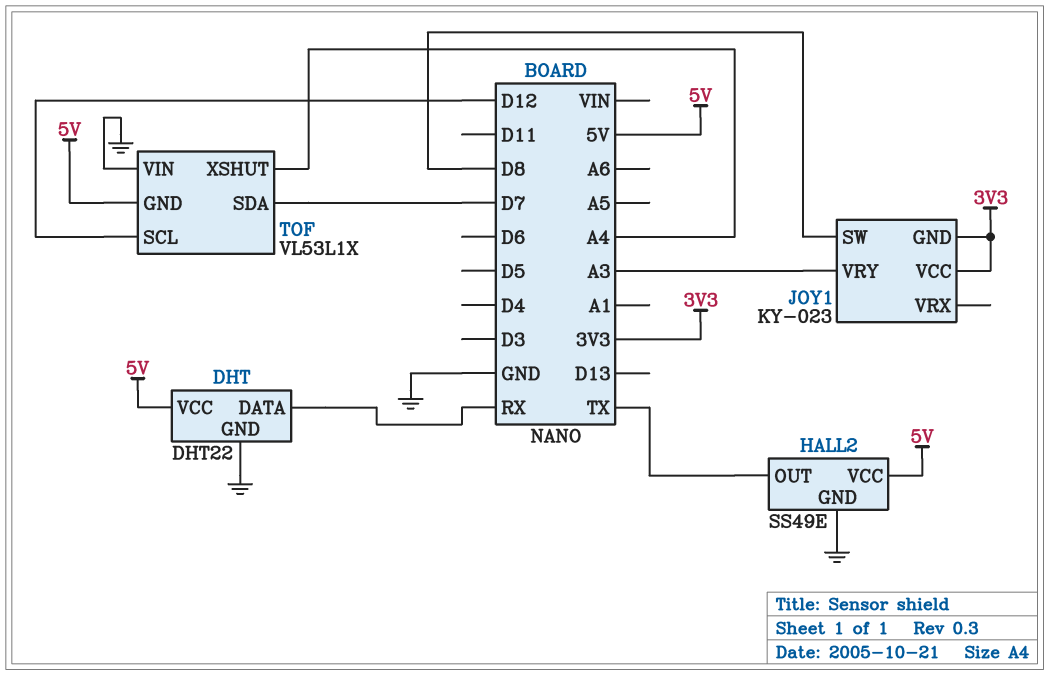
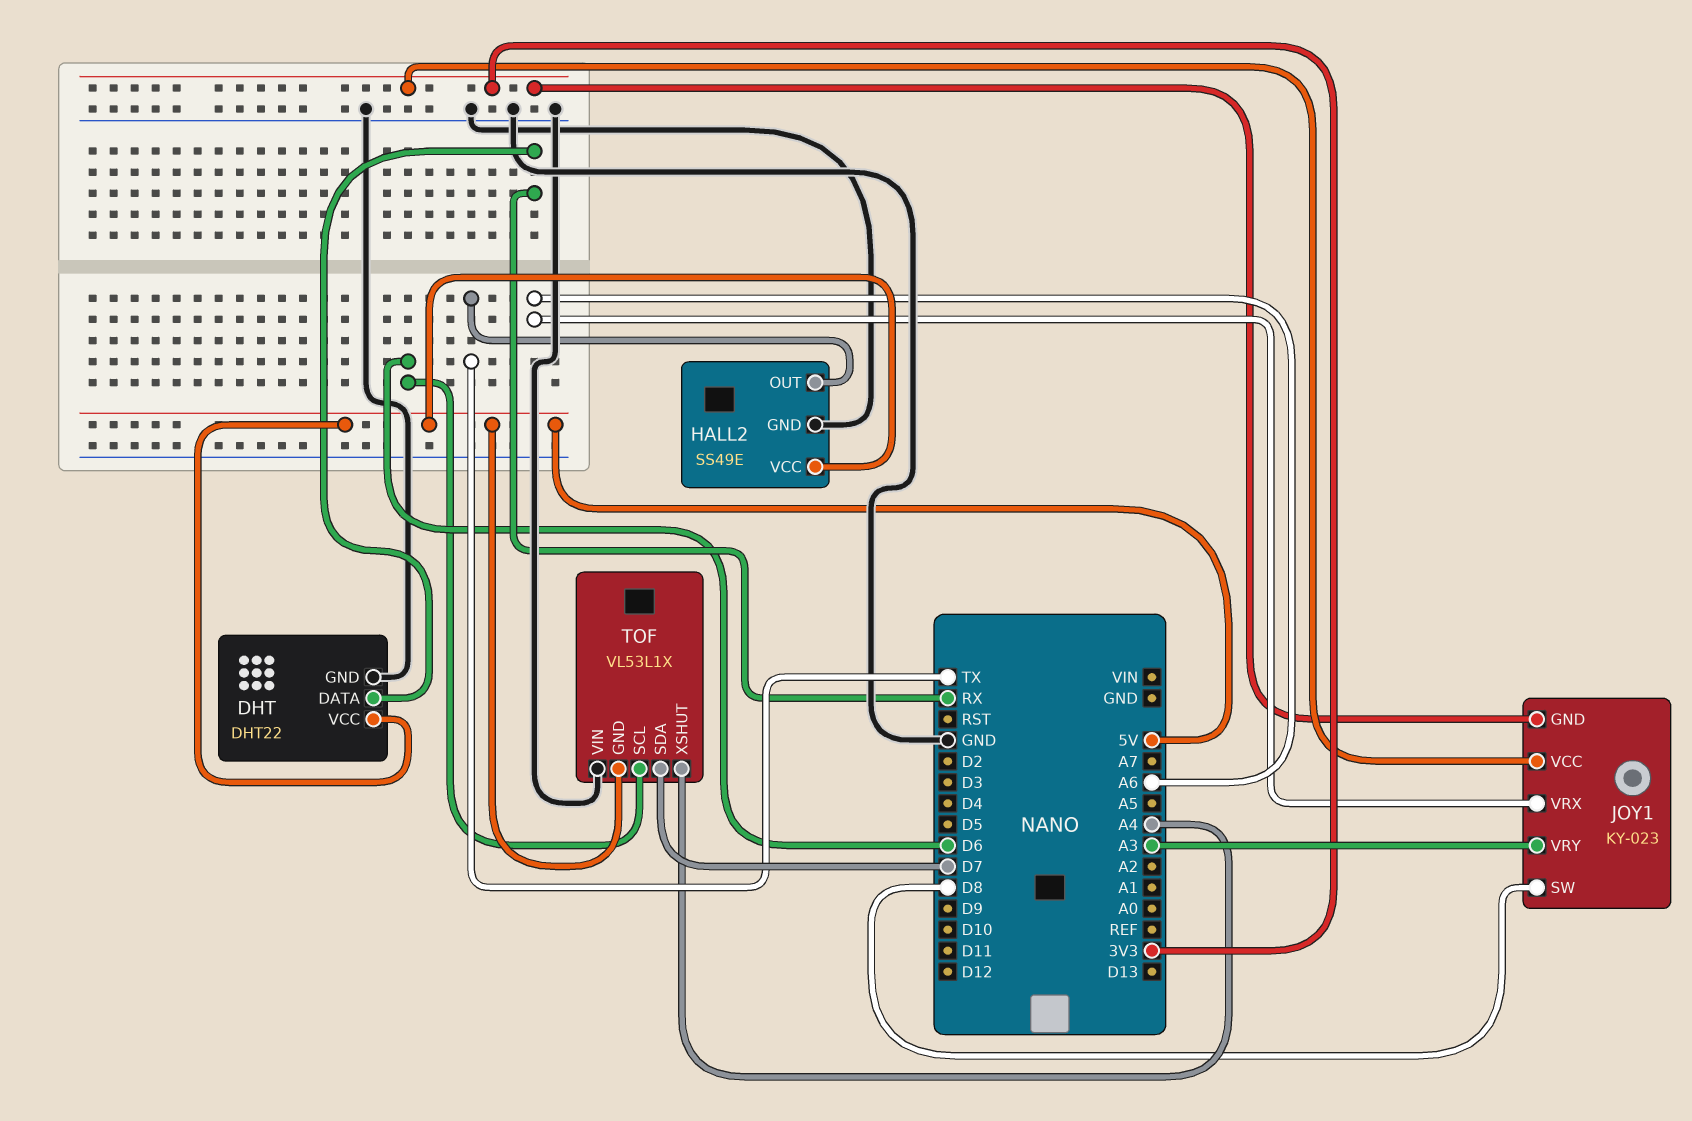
JOY1 pin VRX: none -> A6
TOF pin SCL: D12 -> D6

